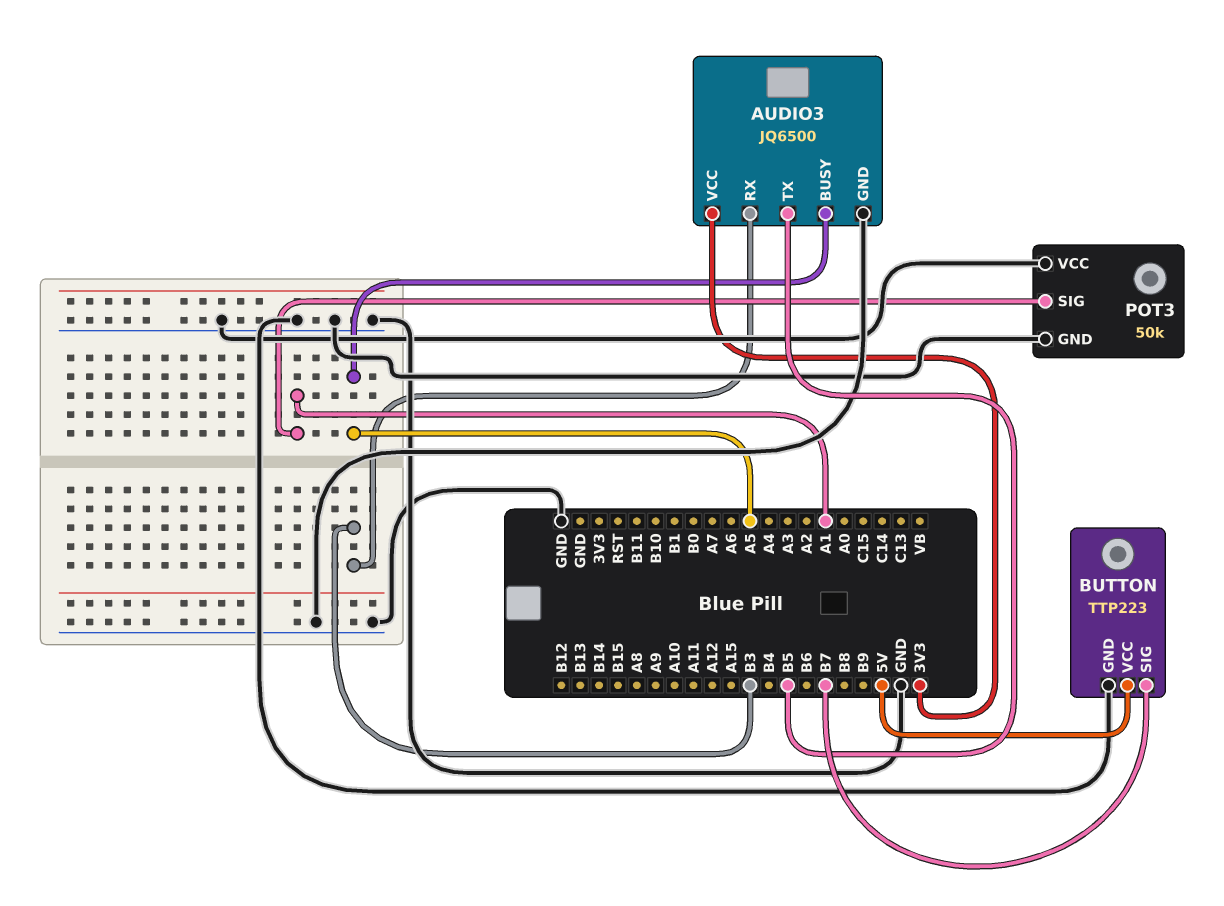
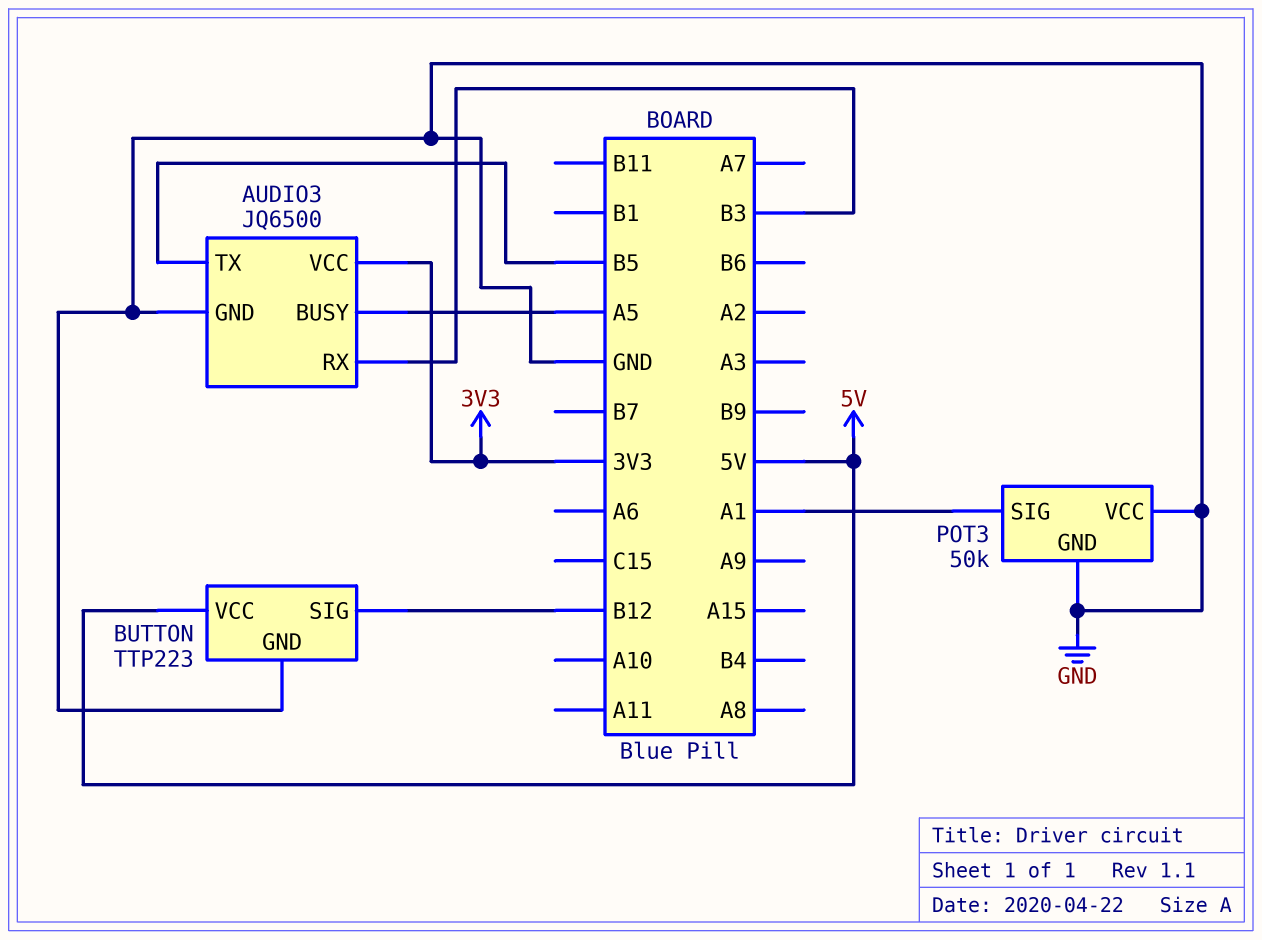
BUTTON pin SIG: B7 -> B12

